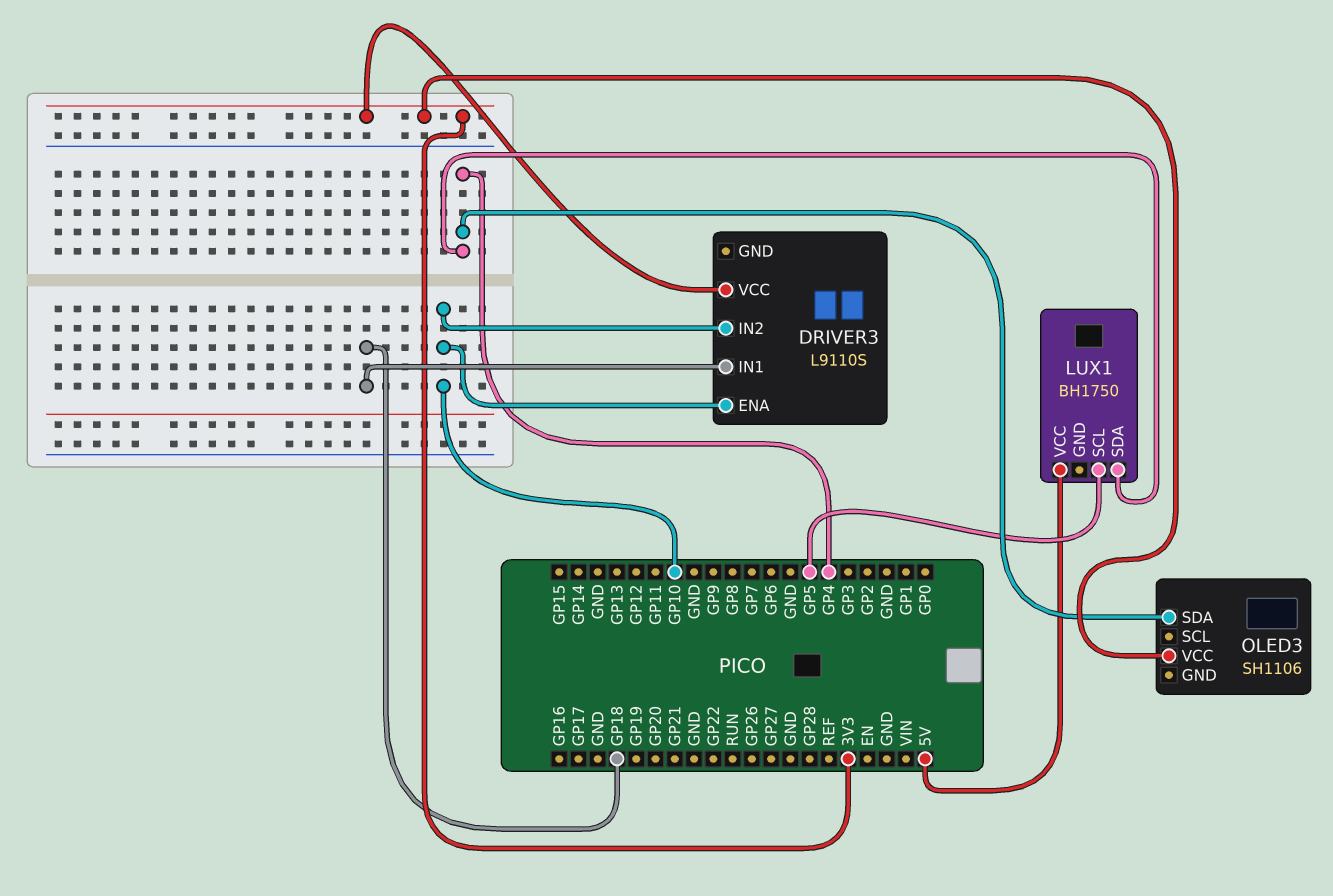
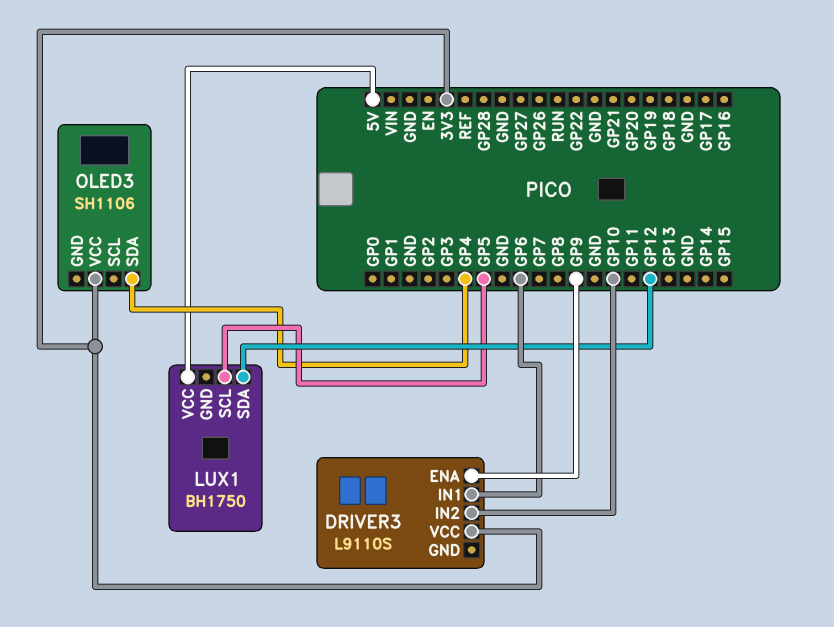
DRIVER3 pin ENA: GP10 -> GP9
DRIVER3 pin IN1: GP18 -> GP6
LUX1 pin SDA: GP4 -> GP12

